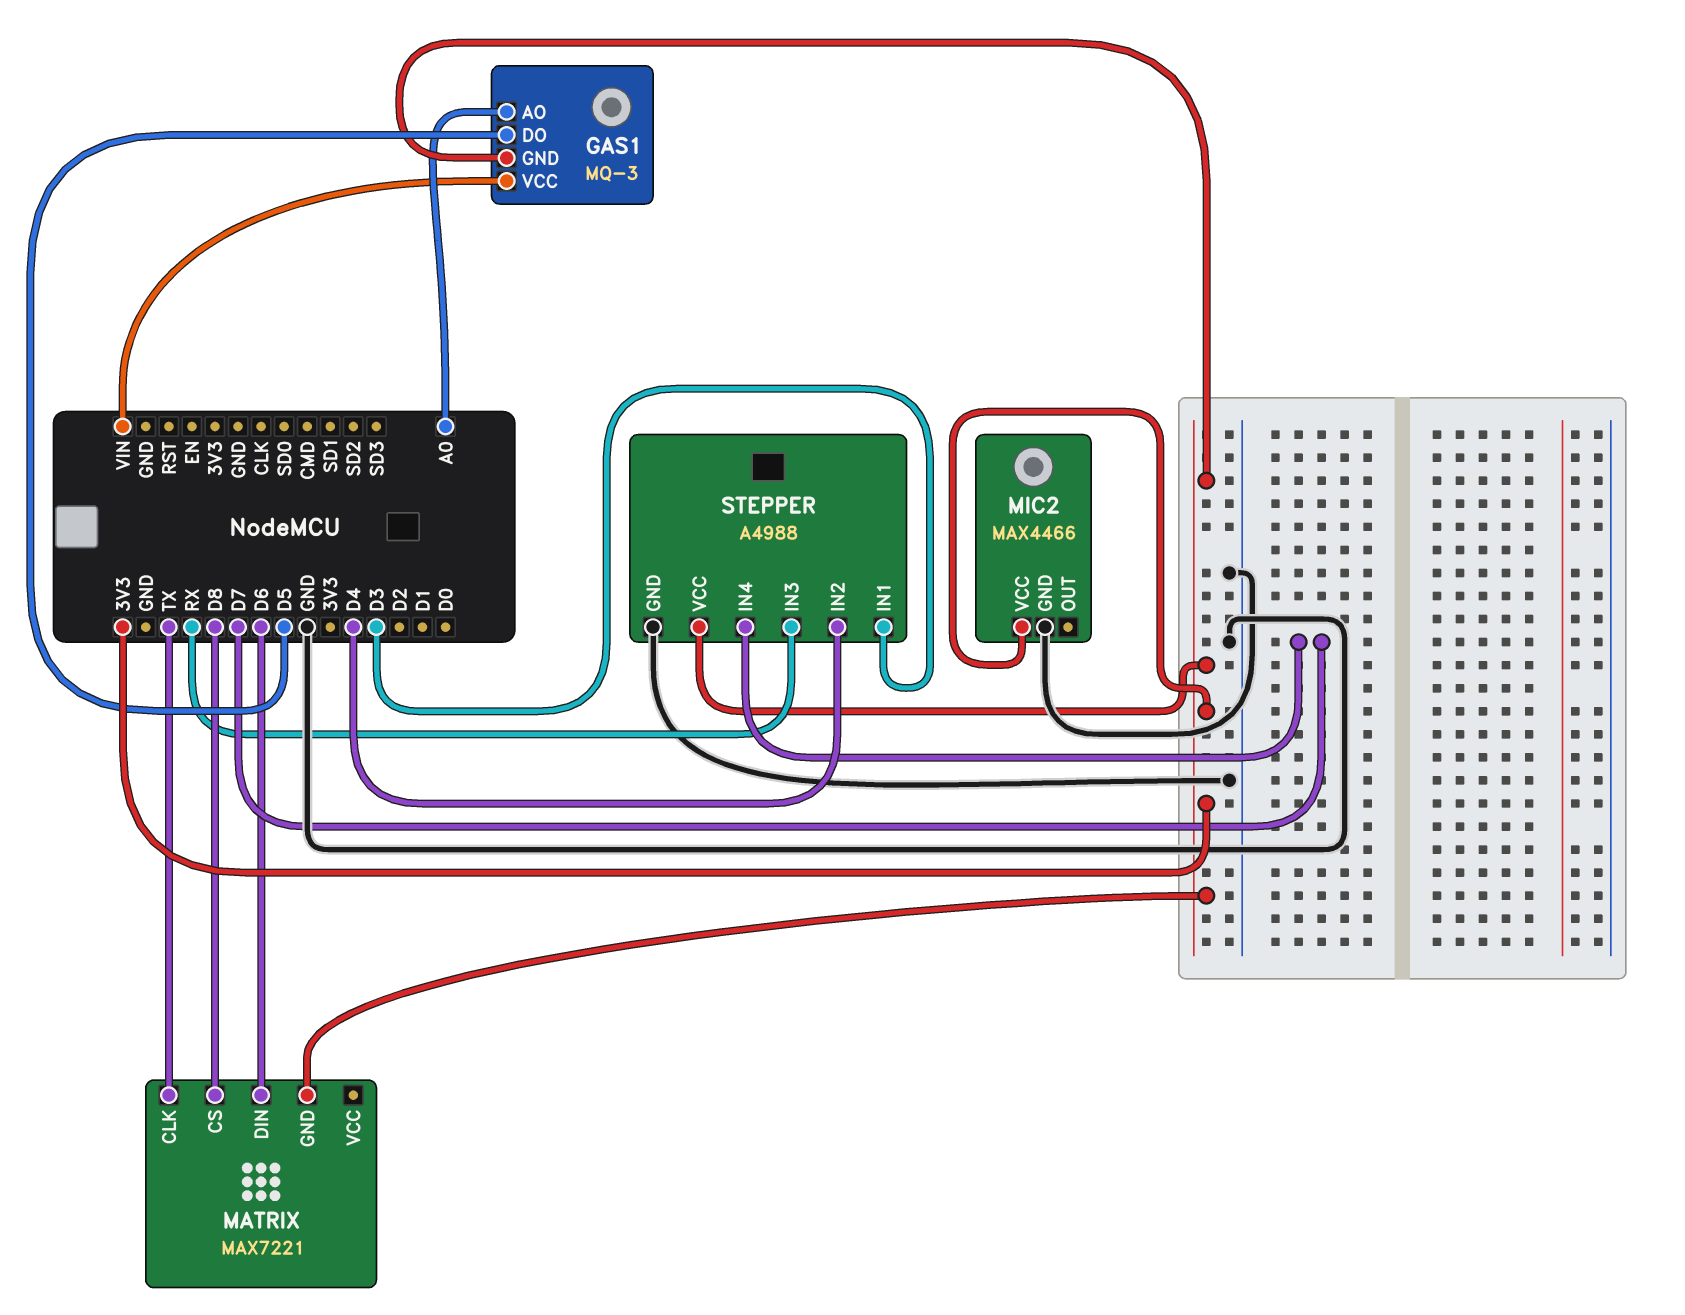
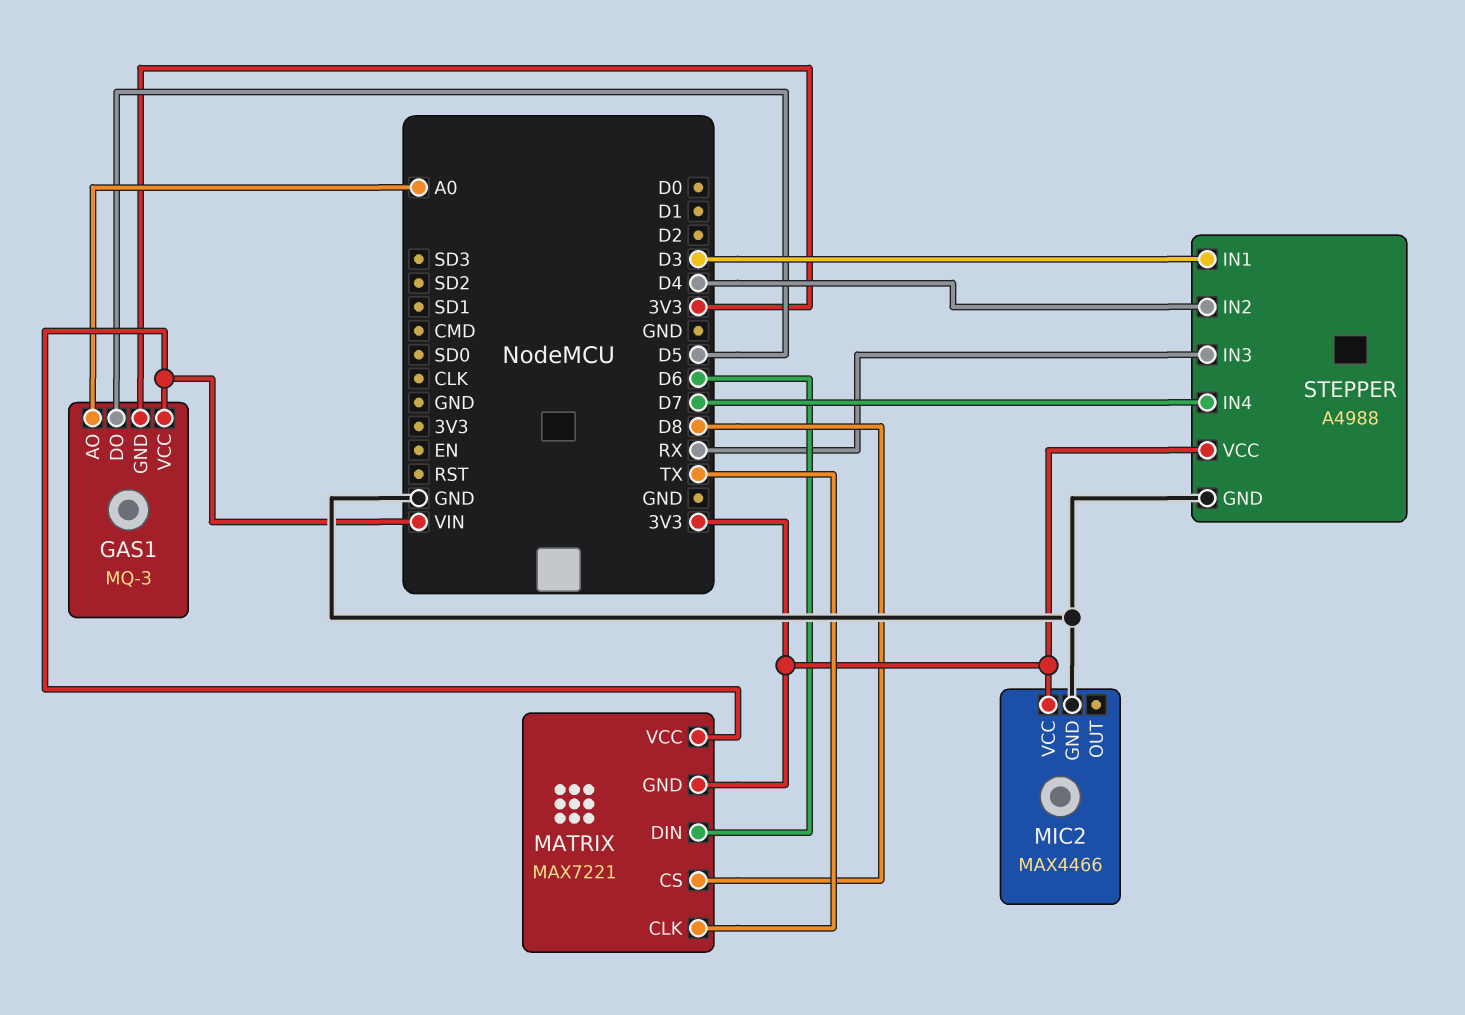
MATRIX pin VCC: none -> VIN

